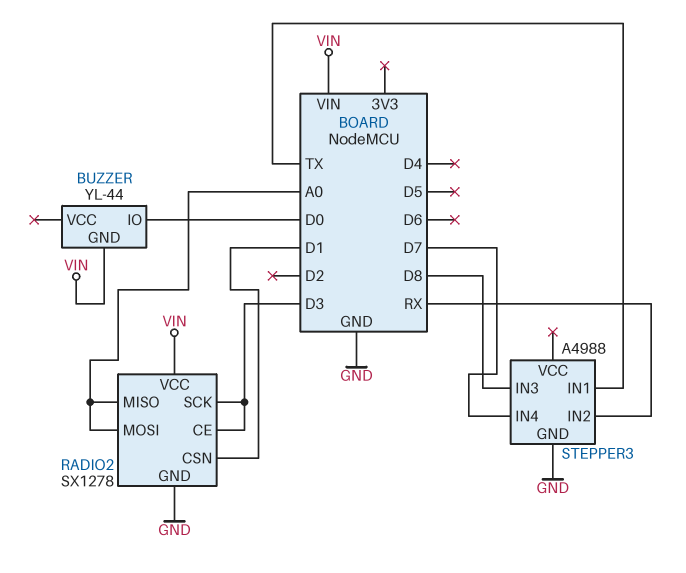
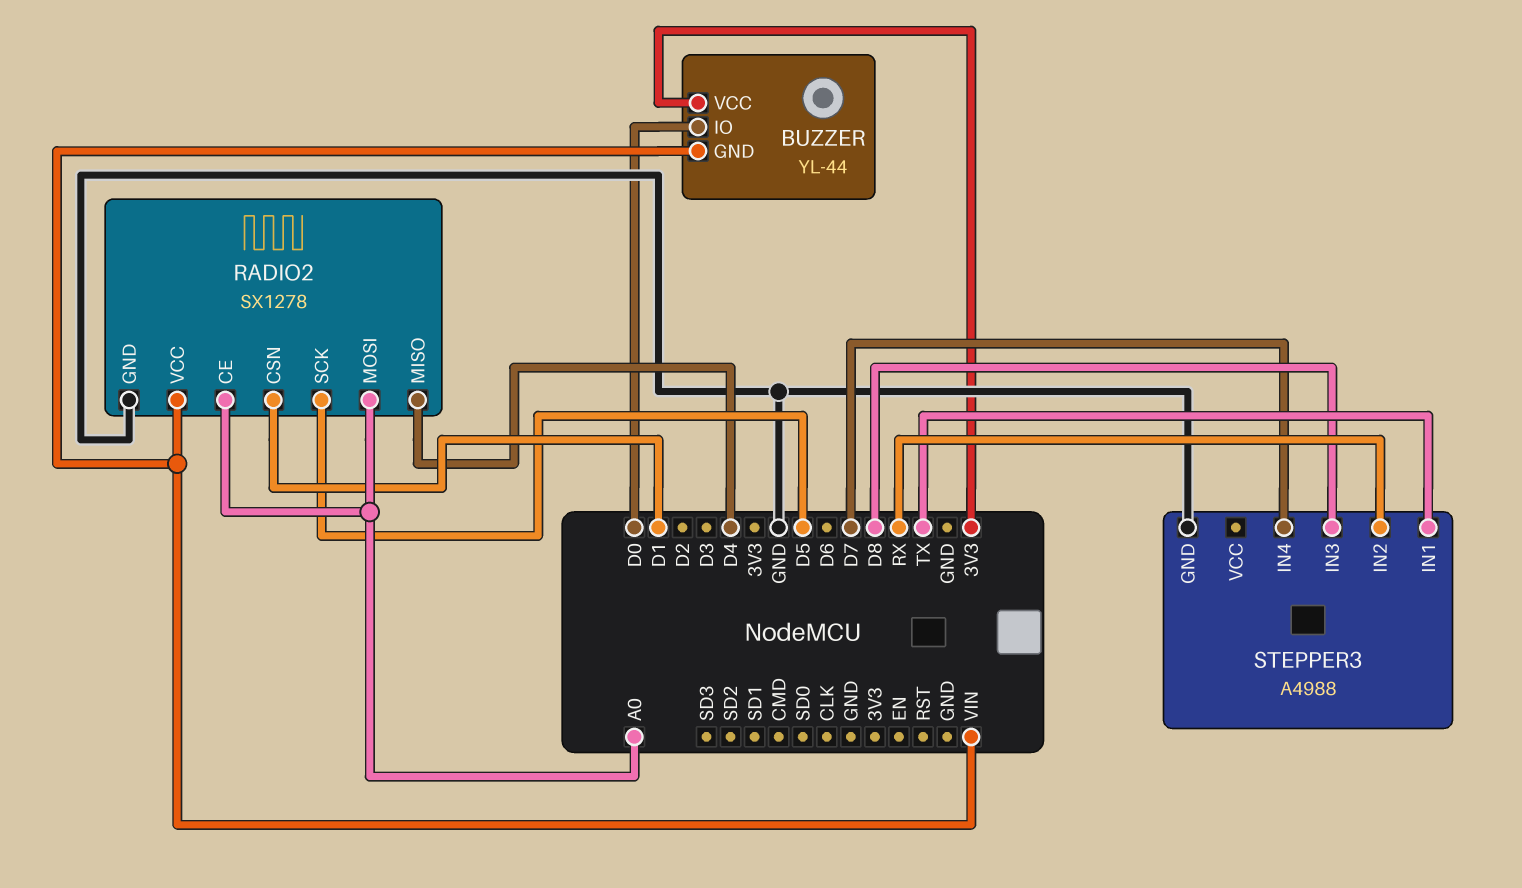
BUZZER pin VCC: none -> 3V3
RADIO2 pin CE: D3 -> A0
RADIO2 pin MISO: A0 -> D4
RADIO2 pin SCK: D3 -> D5

